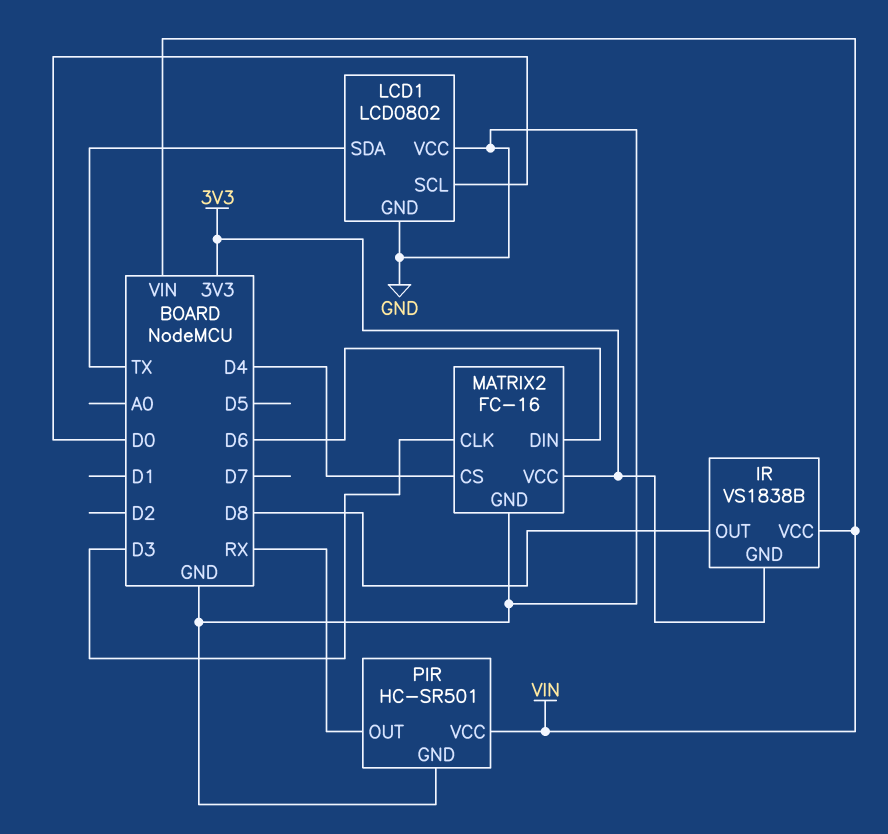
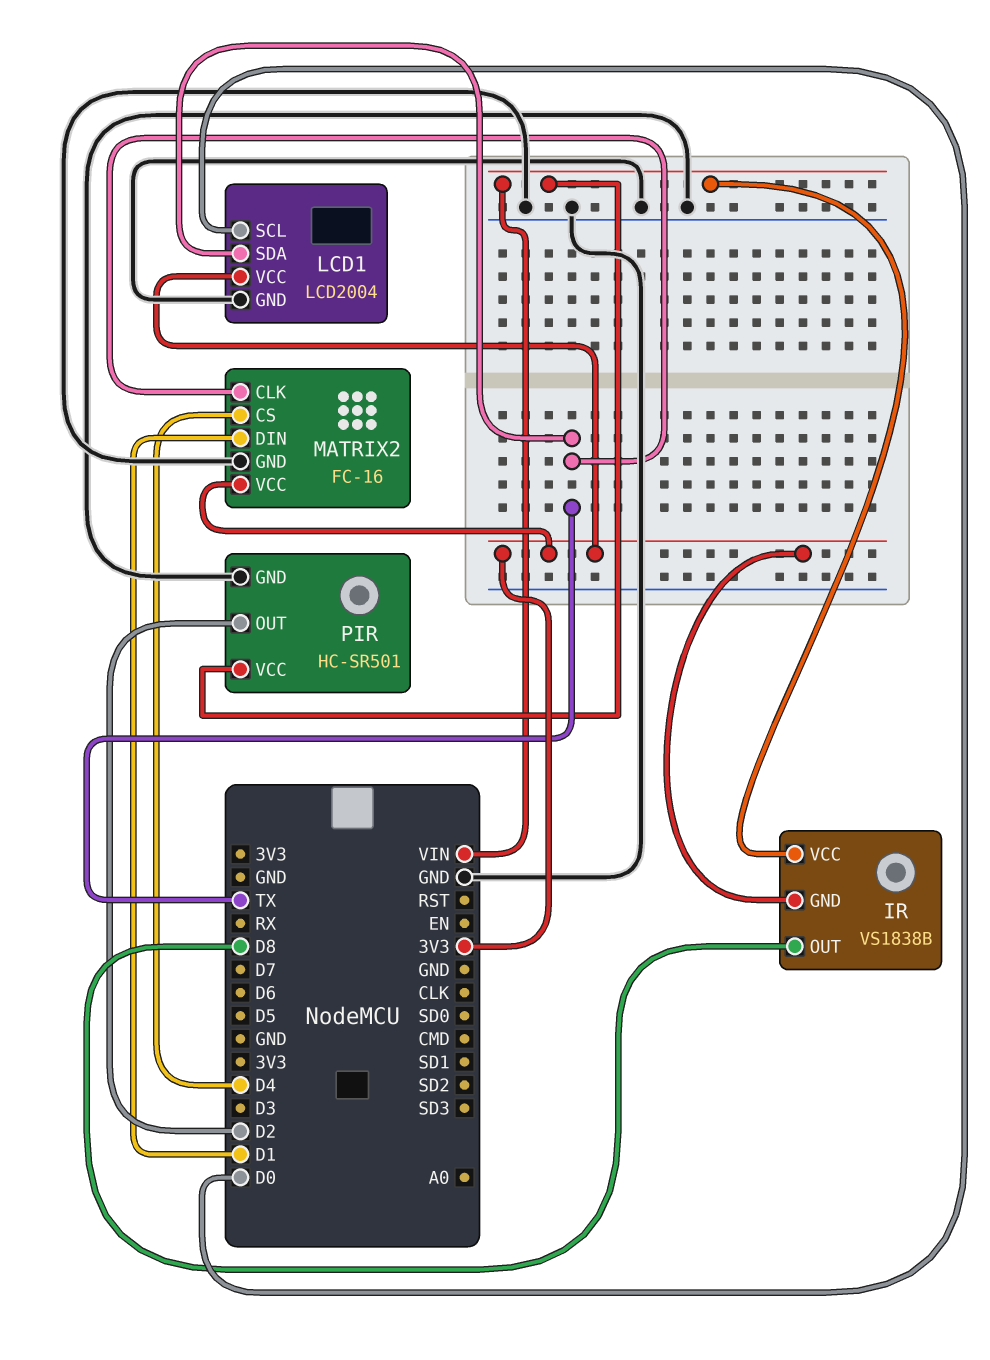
LCD1: LCD0802 -> LCD2004
LCD1 pin VCC: GND -> 3V3
MATRIX2 pin CLK: D3 -> TX
MATRIX2 pin DIN: D6 -> D1
PIR pin OUT: RX -> D2

